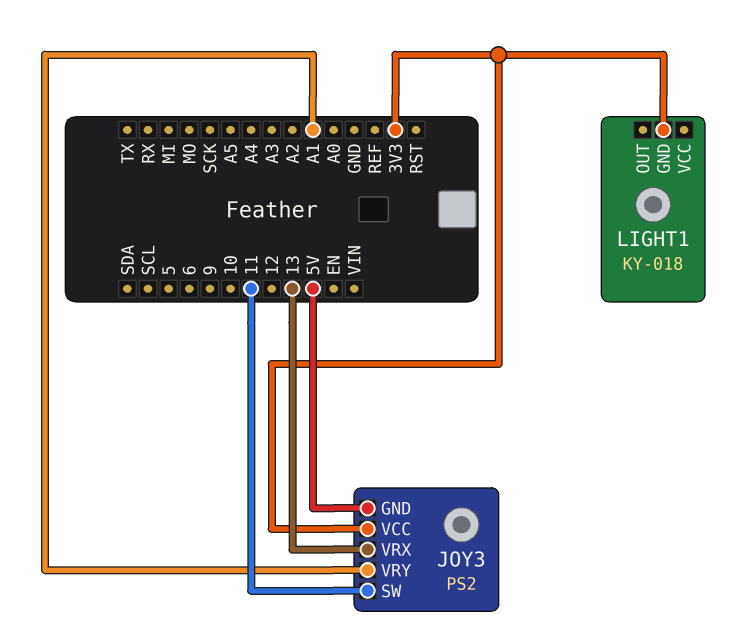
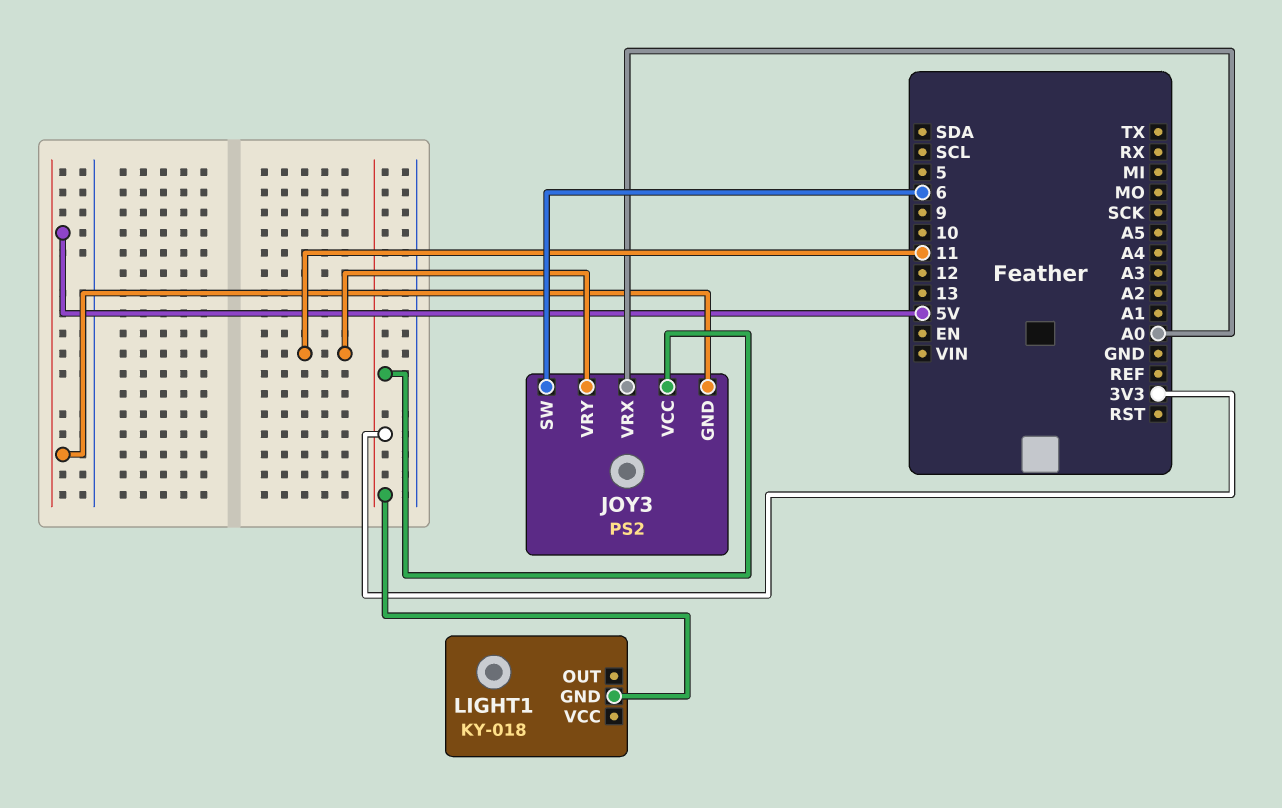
JOY3 pin SW: 11 -> 6
JOY3 pin VRX: 13 -> A0
JOY3 pin VRY: A1 -> 11

